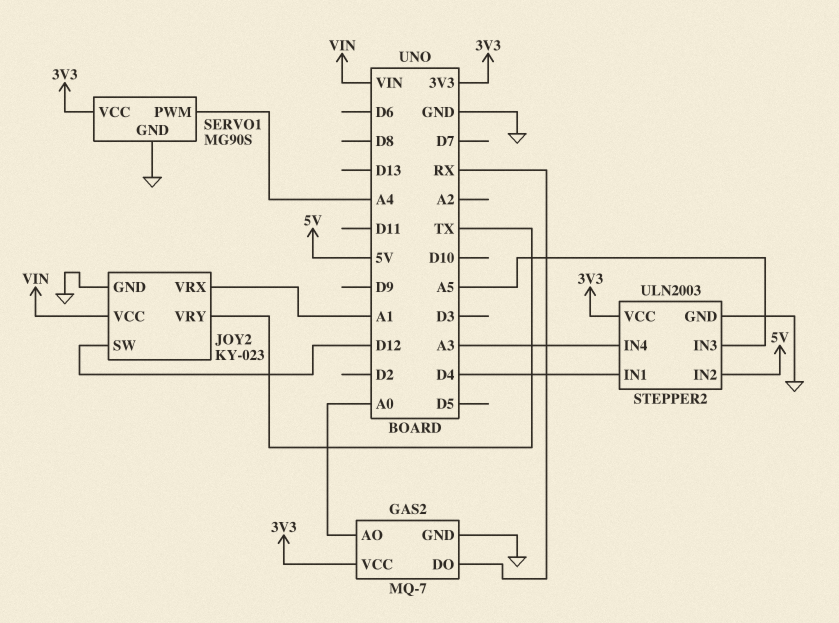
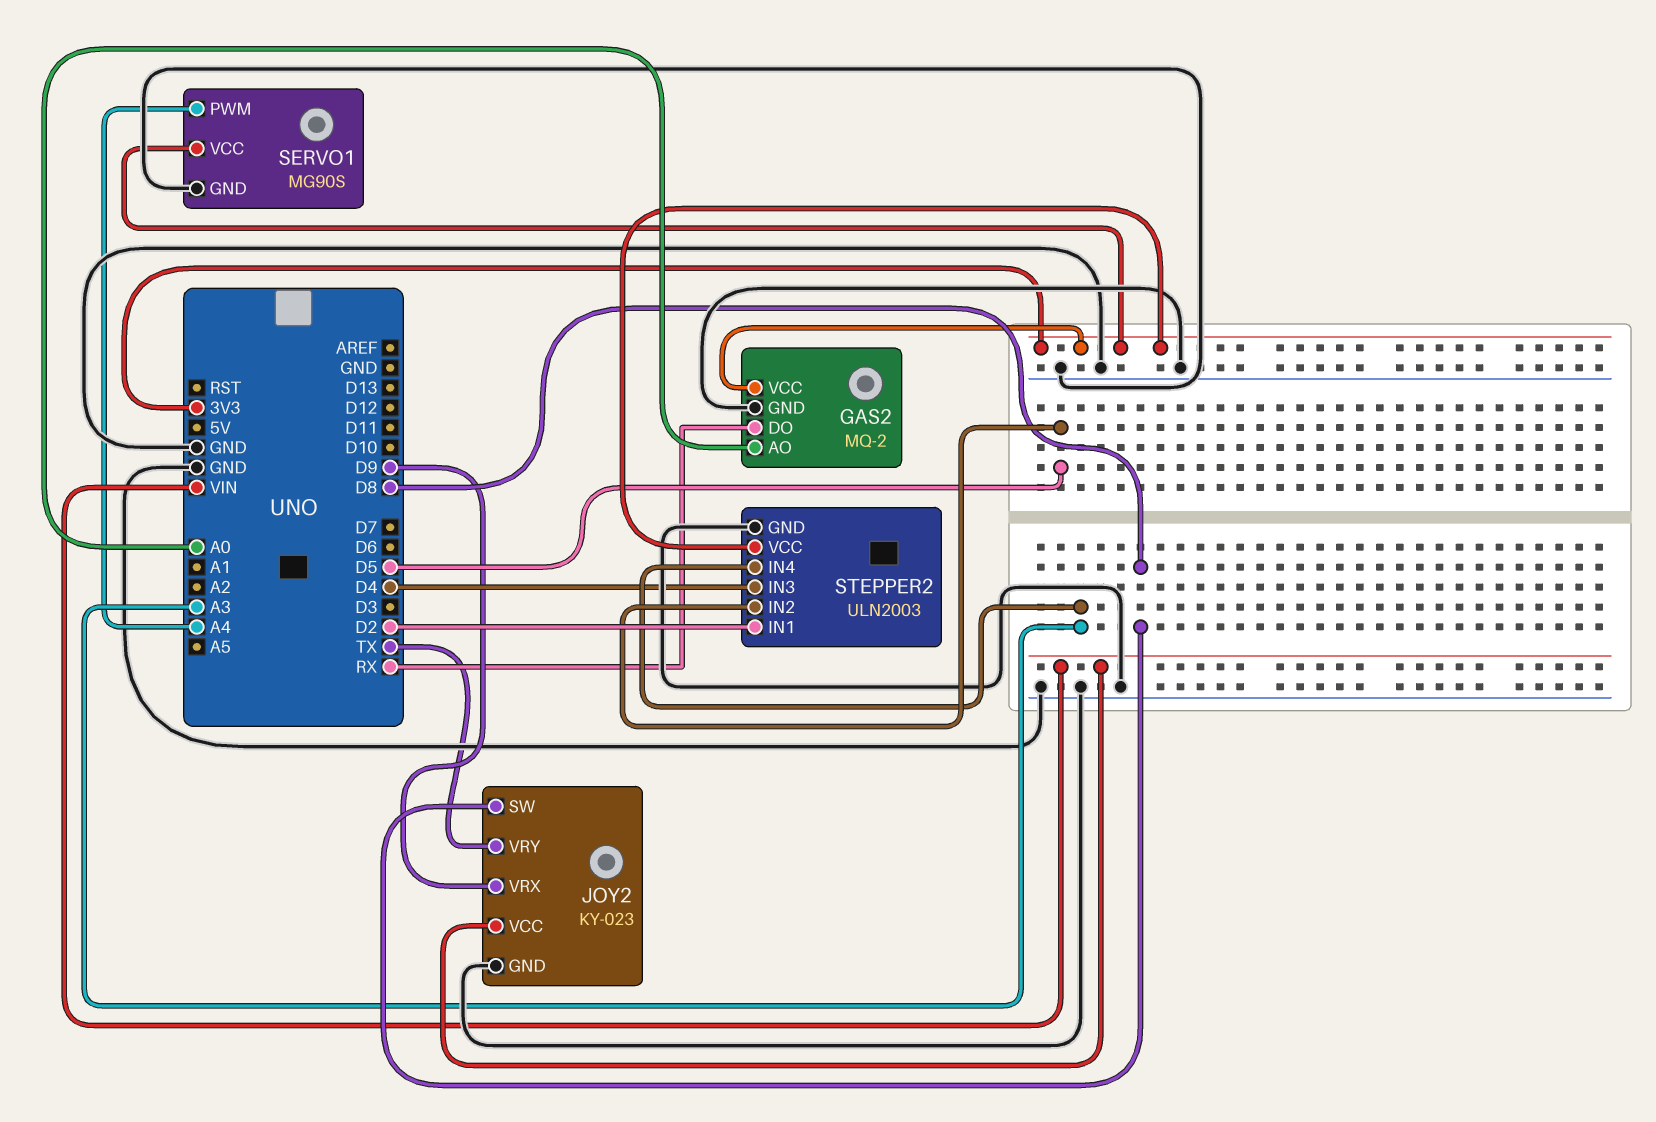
GAS2: MQ-7 -> MQ-2
JOY2 pin SW: D12 -> D8
JOY2 pin VRX: A1 -> D9
STEPPER2 pin IN1: D4 -> D2
STEPPER2 pin IN2: 5V -> D5
STEPPER2 pin IN3: A5 -> D4

